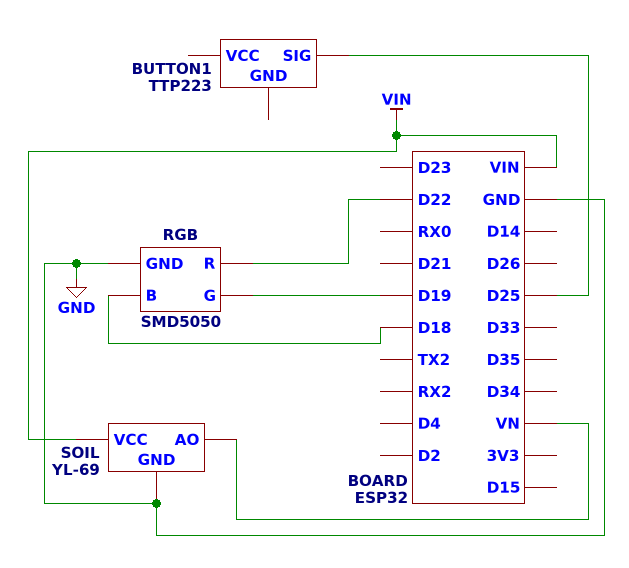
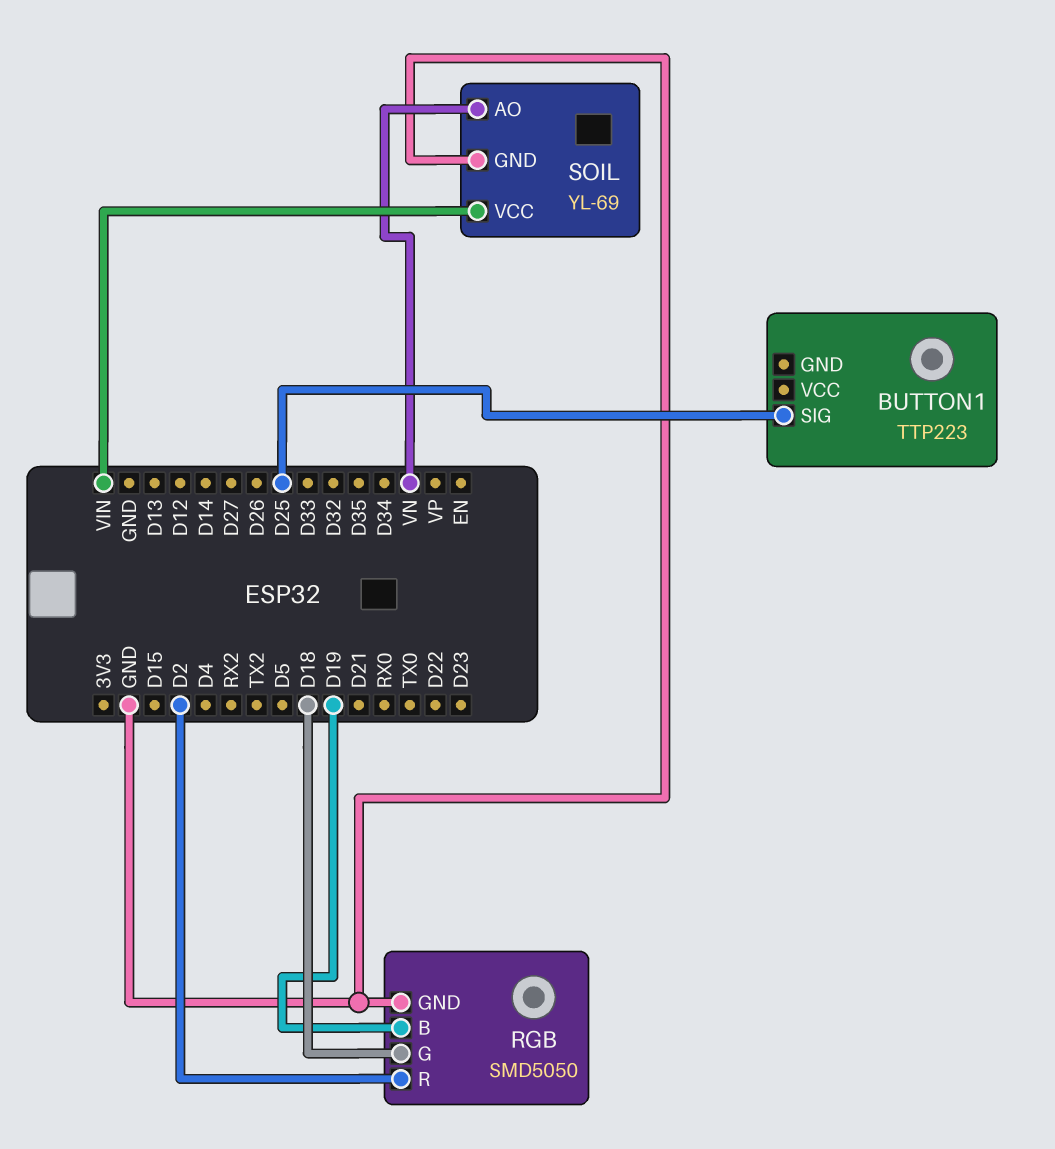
RGB pin B: D18 -> D19
RGB pin G: D19 -> D18
RGB pin R: D22 -> D2

